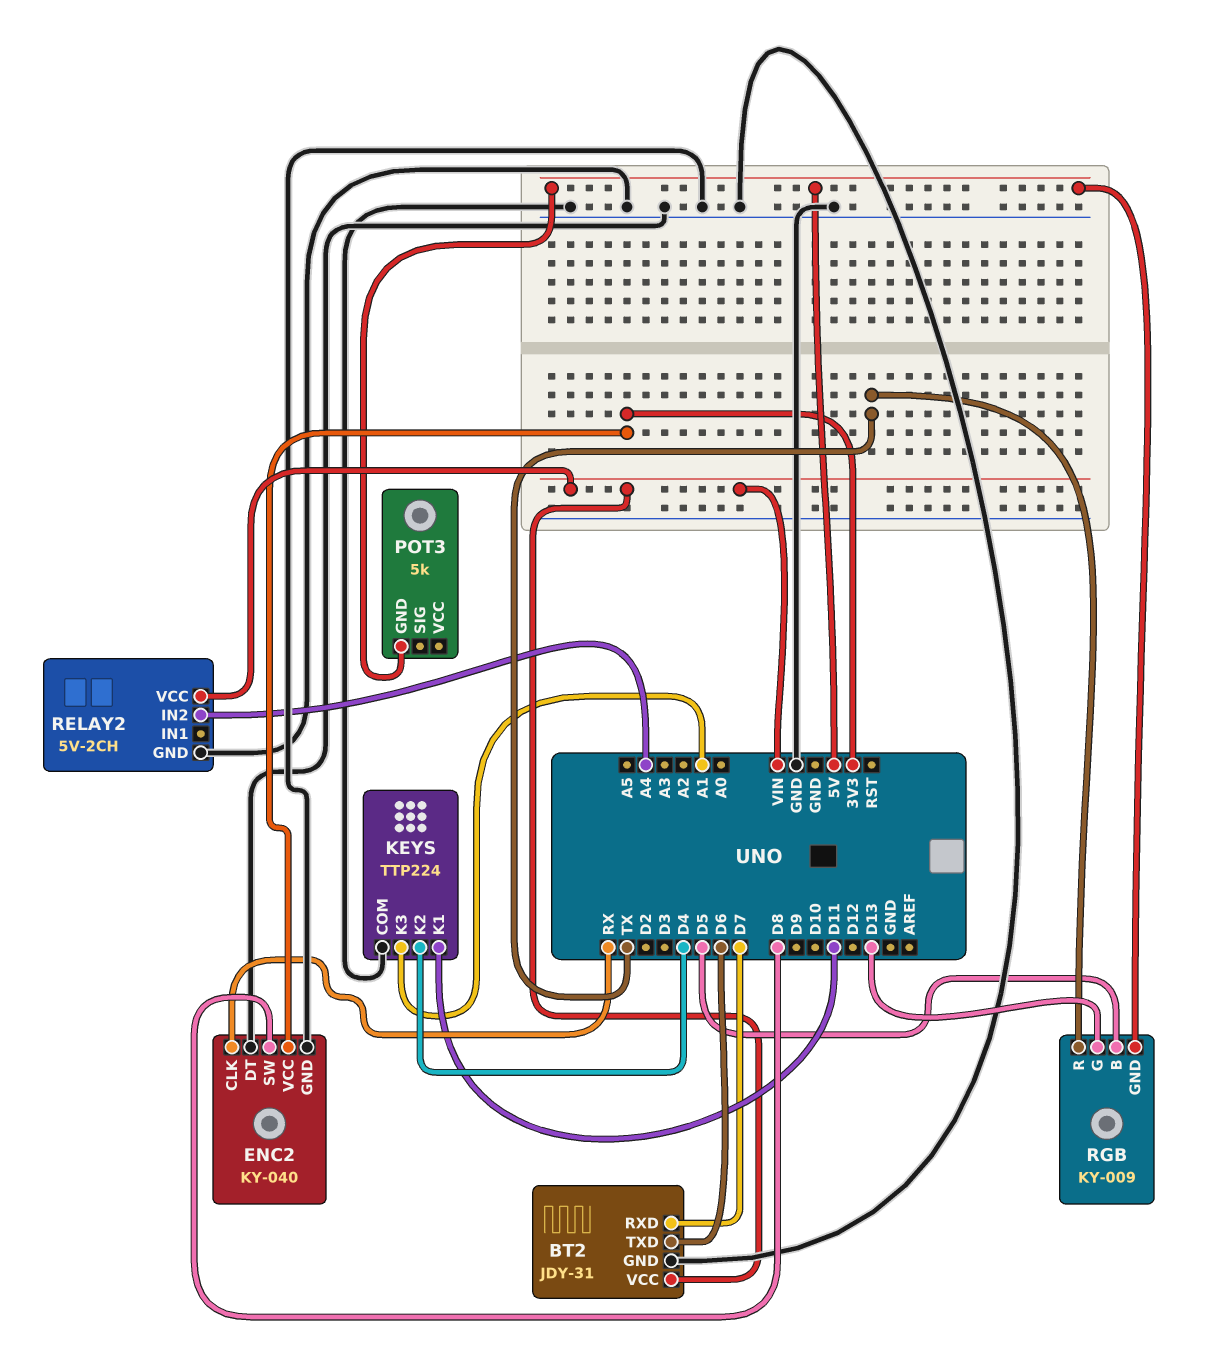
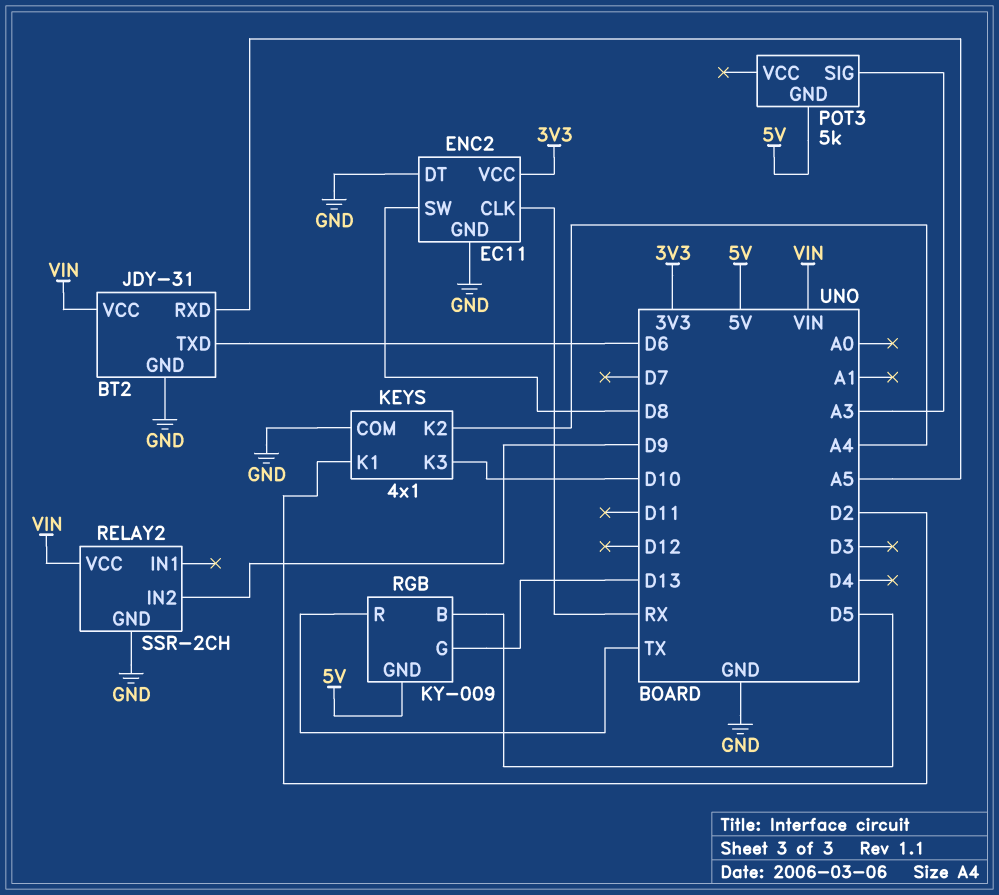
BT2 pin RXD: D7 -> A5
ENC2: KY-040 -> EC11
KEYS: TTP224 -> 4x1
KEYS pin K1: D11 -> D2
KEYS pin K2: D4 -> A4
KEYS pin K3: A1 -> D10
POT3 pin SIG: none -> A3
RELAY2: 5V-2CH -> SSR-2CH
RELAY2 pin IN2: A4 -> D9

